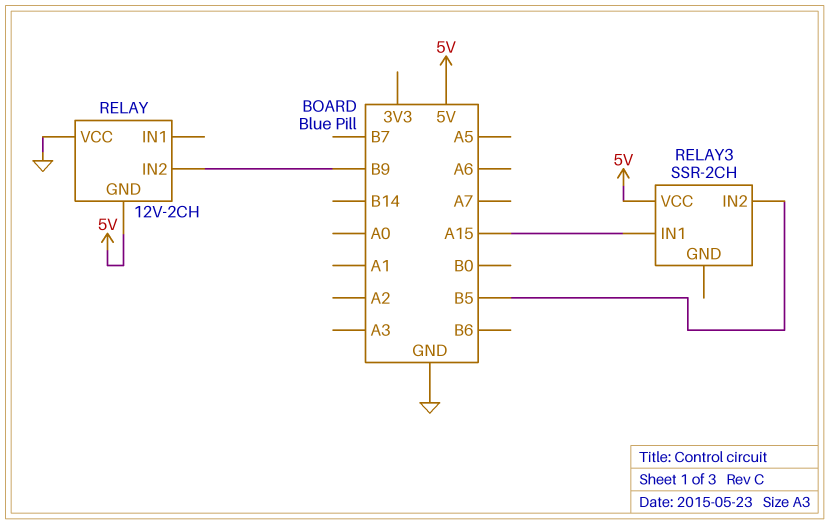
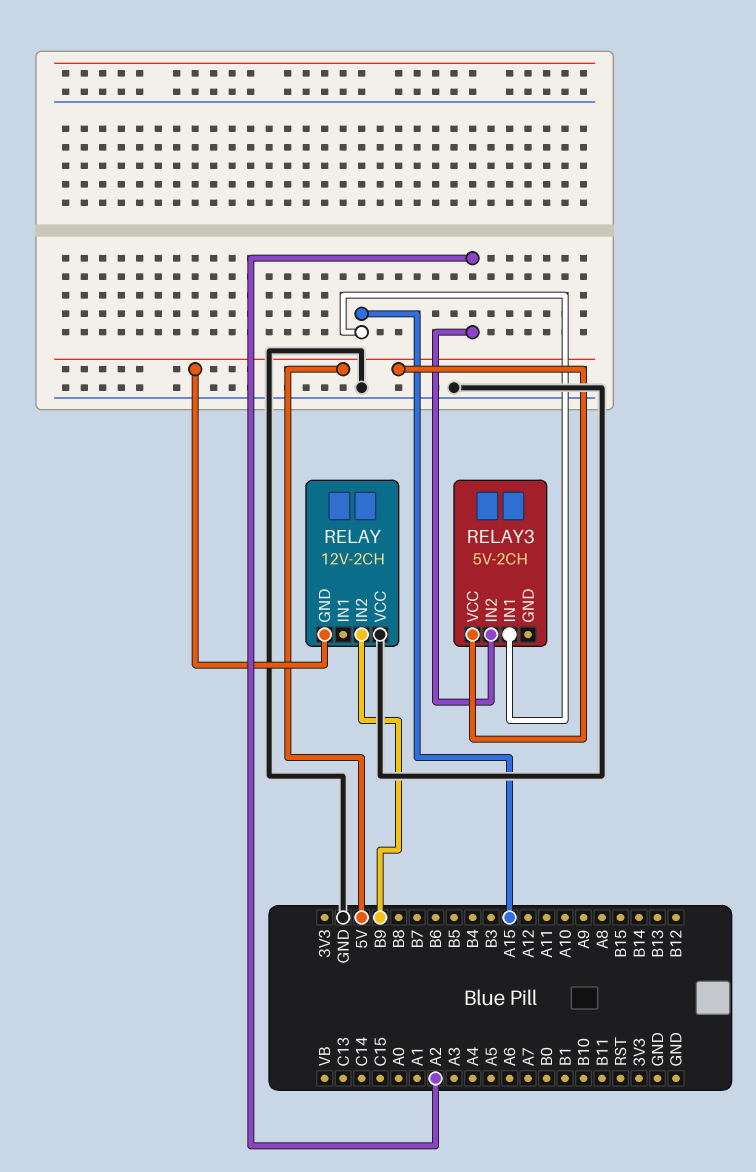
RELAY3: SSR-2CH -> 5V-2CH
RELAY3 pin IN2: B5 -> A2

